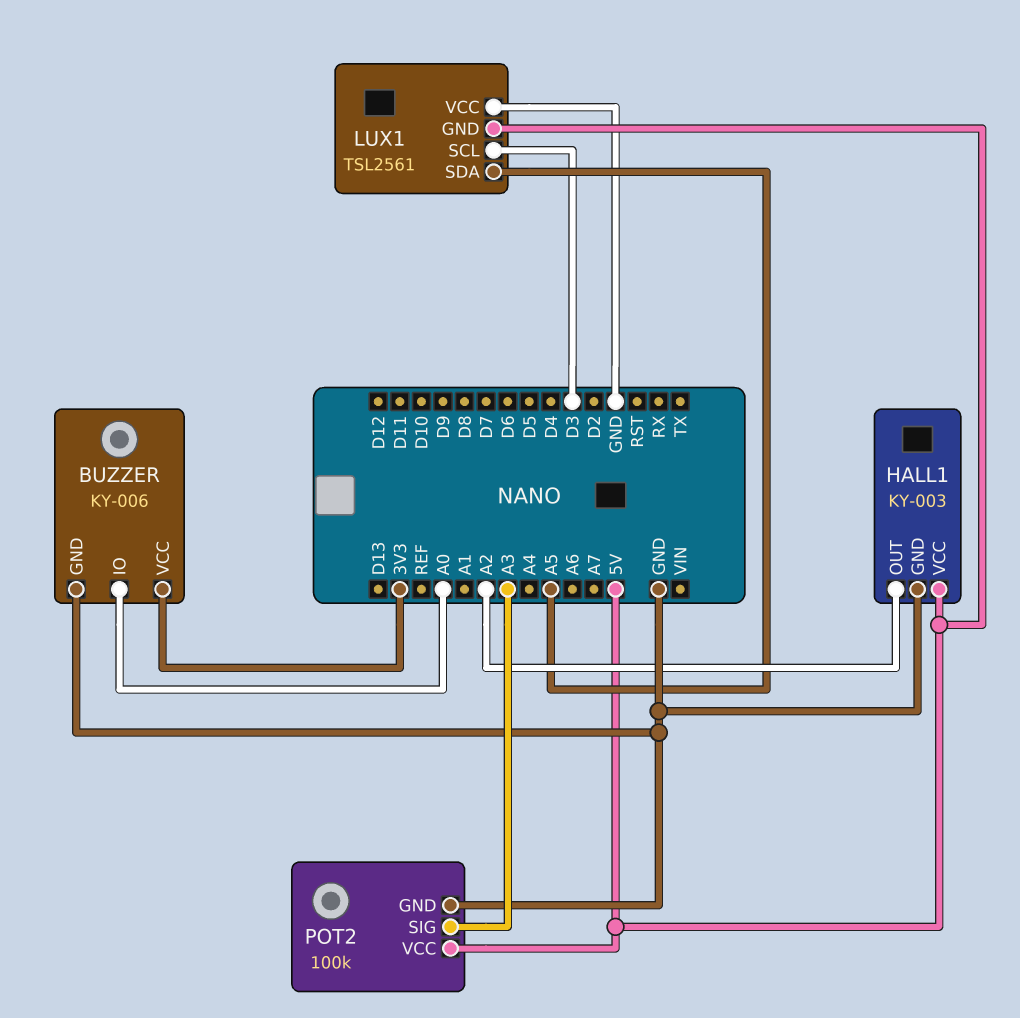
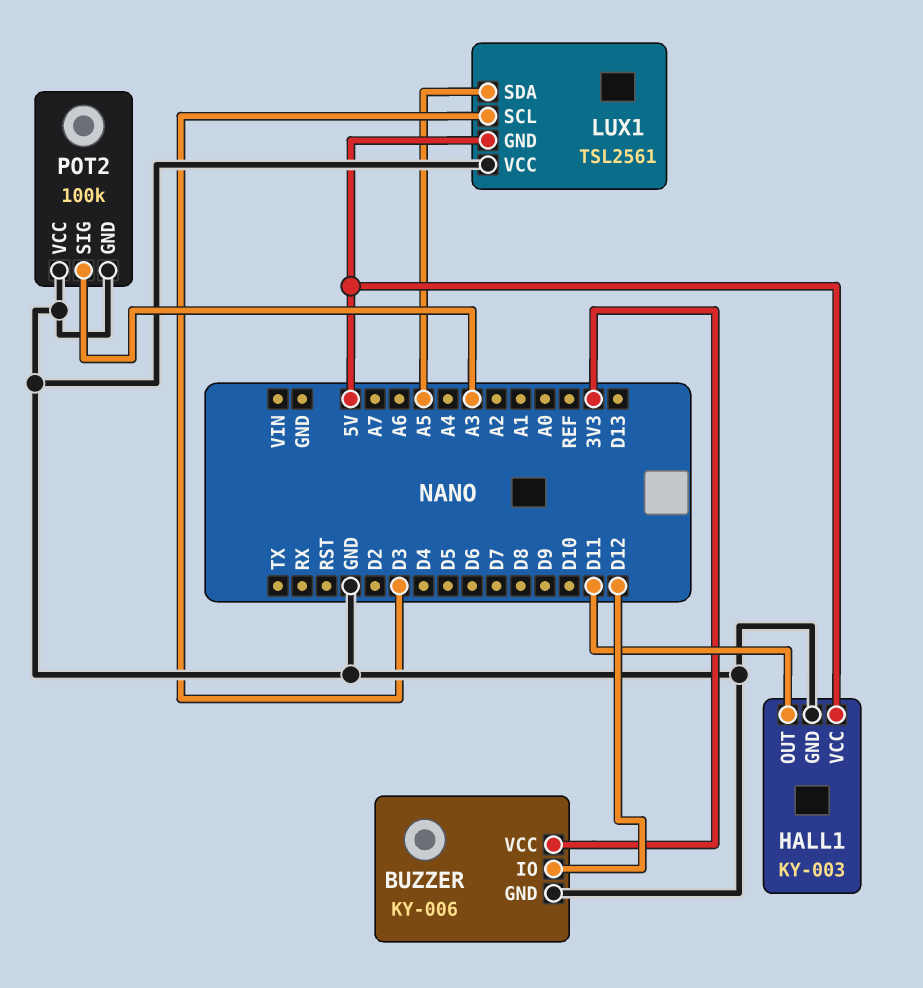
BUZZER pin IO: A0 -> D12
HALL1 pin OUT: A2 -> D11
POT2 pin VCC: 5V -> GND

